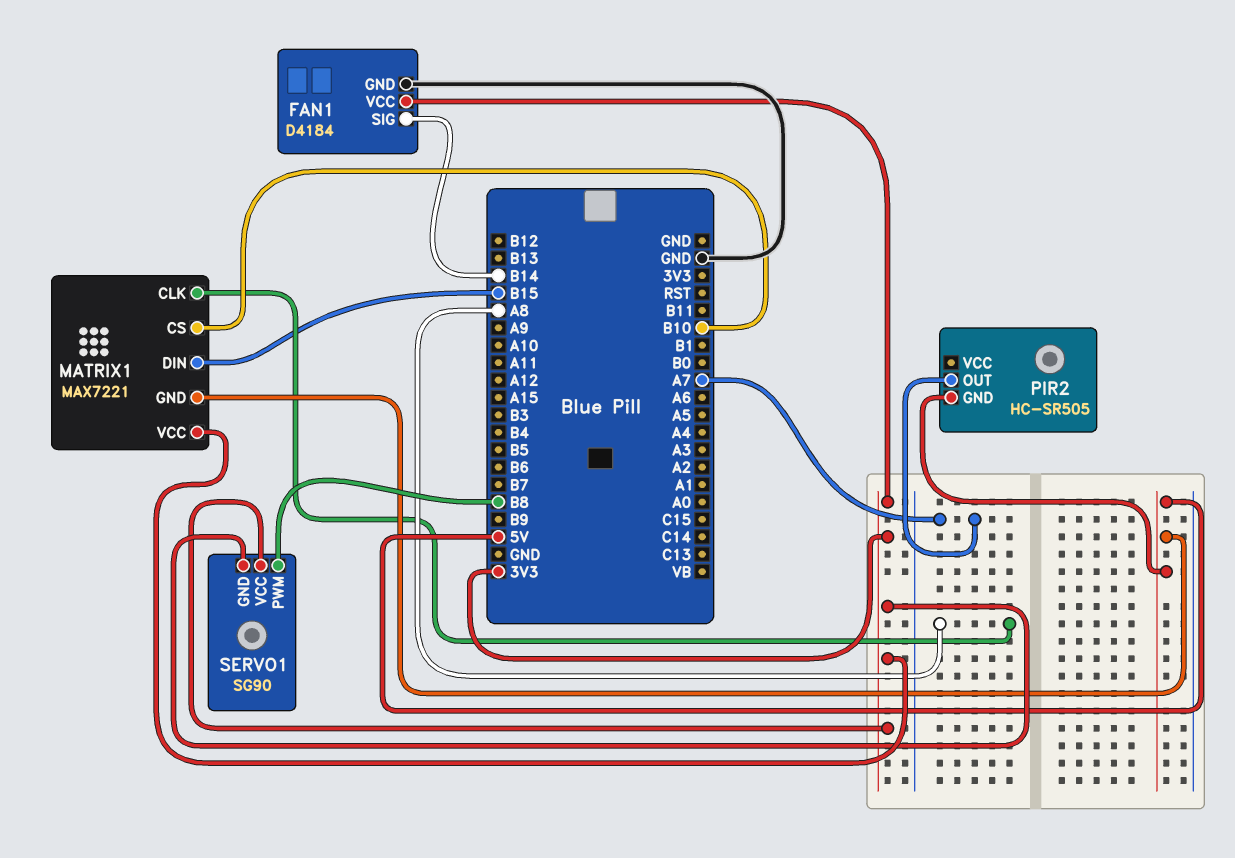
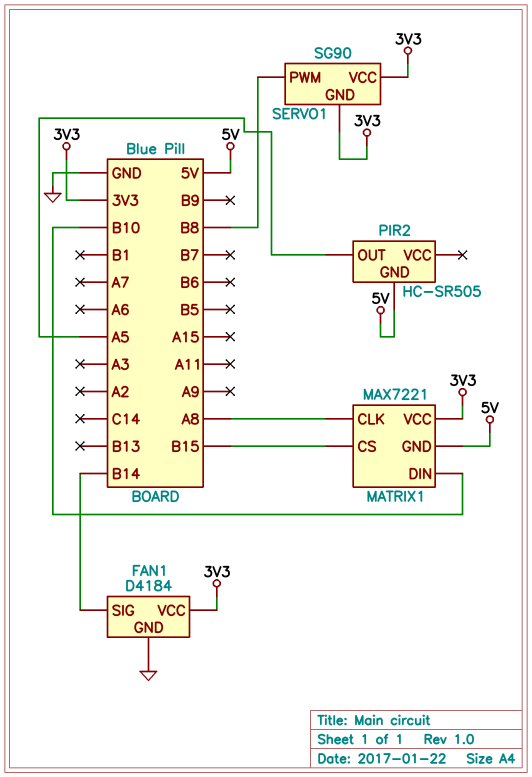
MATRIX1 pin CS: B10 -> B15
MATRIX1 pin DIN: B15 -> B10
PIR2 pin OUT: A7 -> A5

